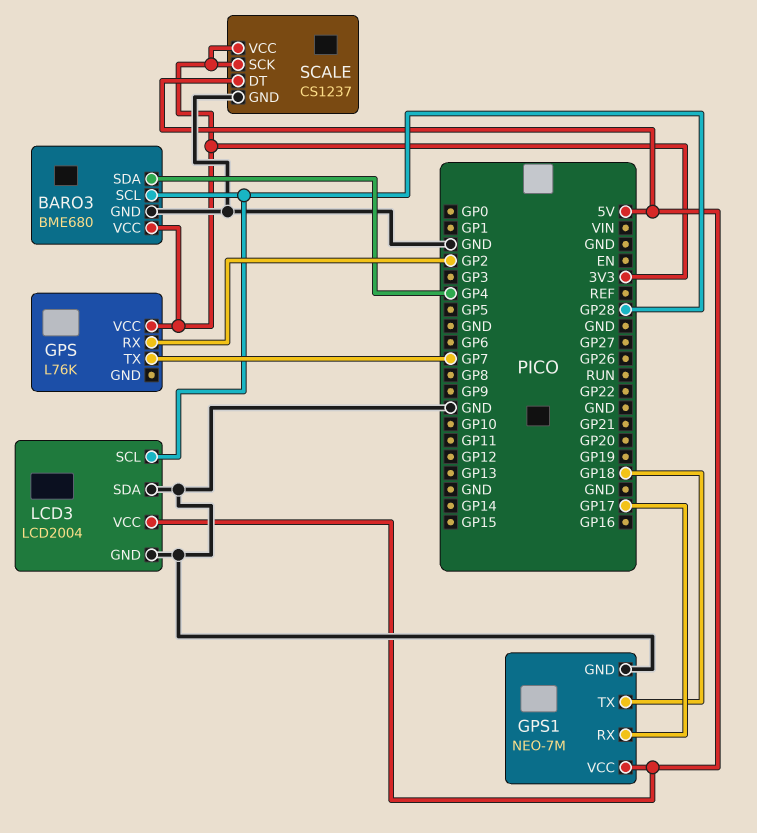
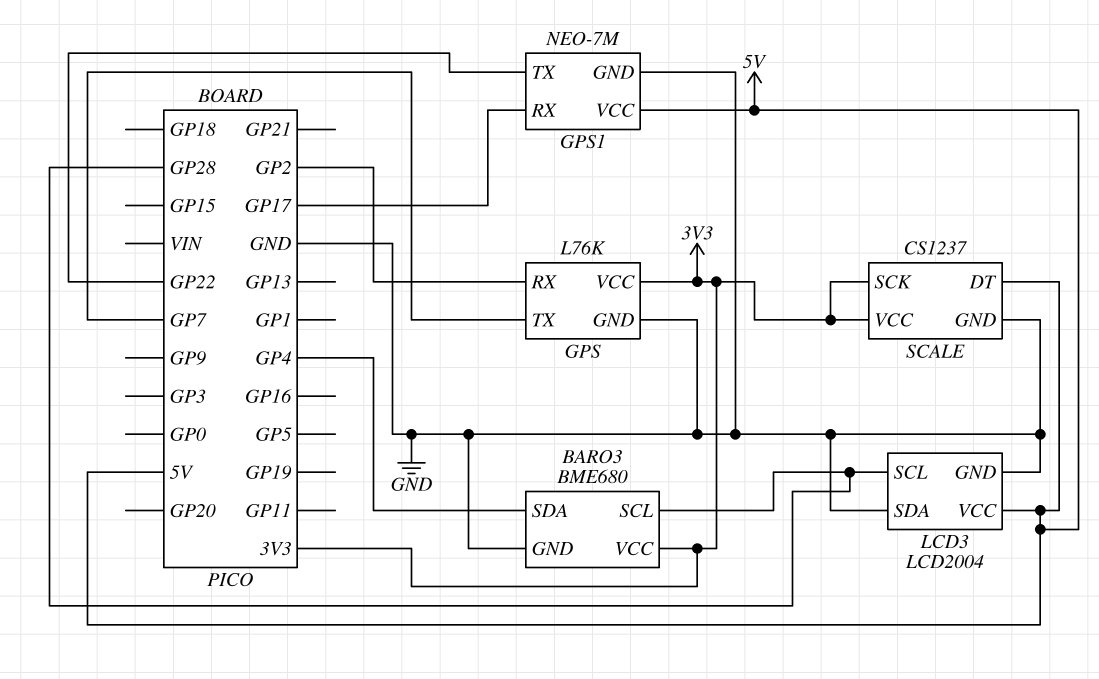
GPS pin GND: none -> GND
GPS1 pin TX: GP18 -> GP22

